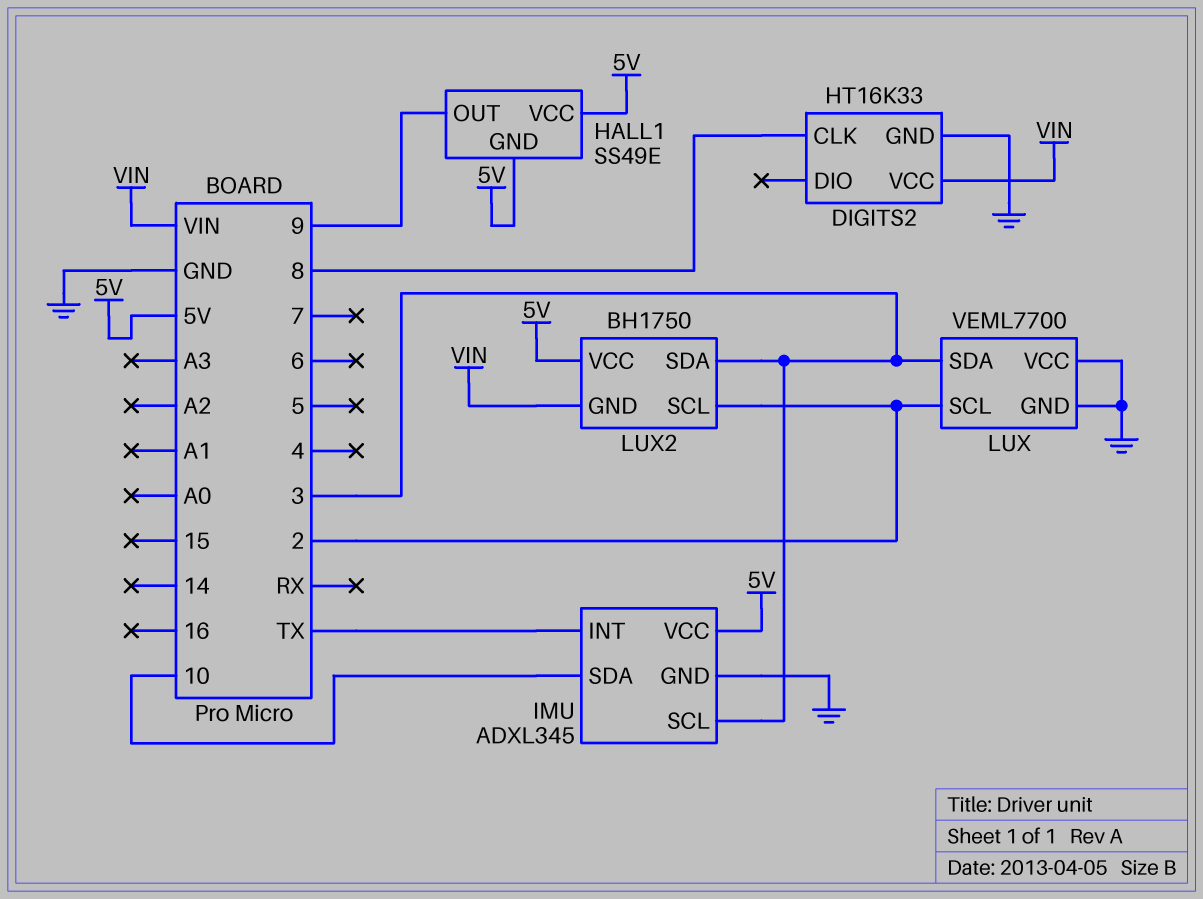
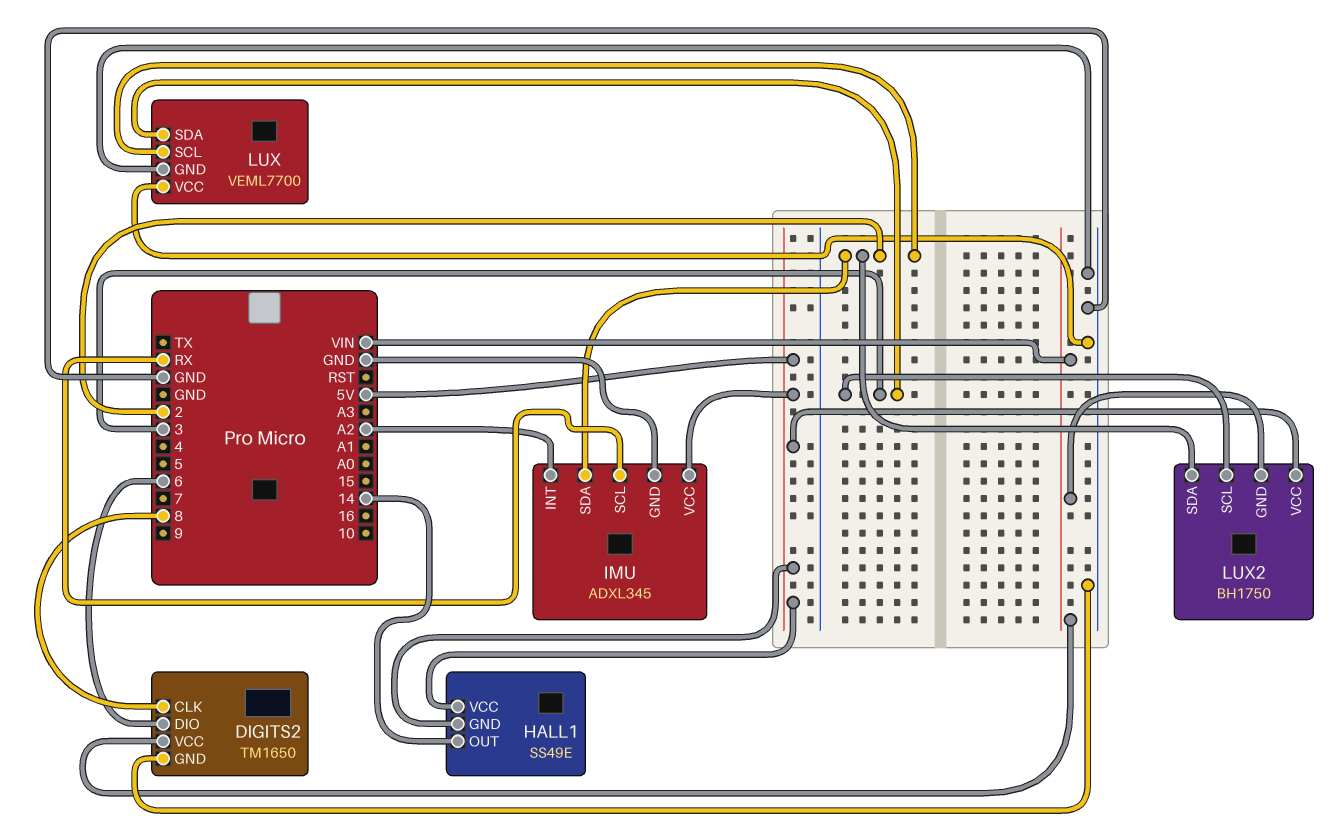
DIGITS2: HT16K33 -> TM1650
DIGITS2 pin DIO: none -> 6
HALL1 pin OUT: 9 -> 14
IMU pin INT: TX -> A2
IMU pin SCL: 3 -> RX
IMU pin SDA: 10 -> 2
LUX2 pin SCL: 2 -> 3
LUX2 pin SDA: 3 -> 2

